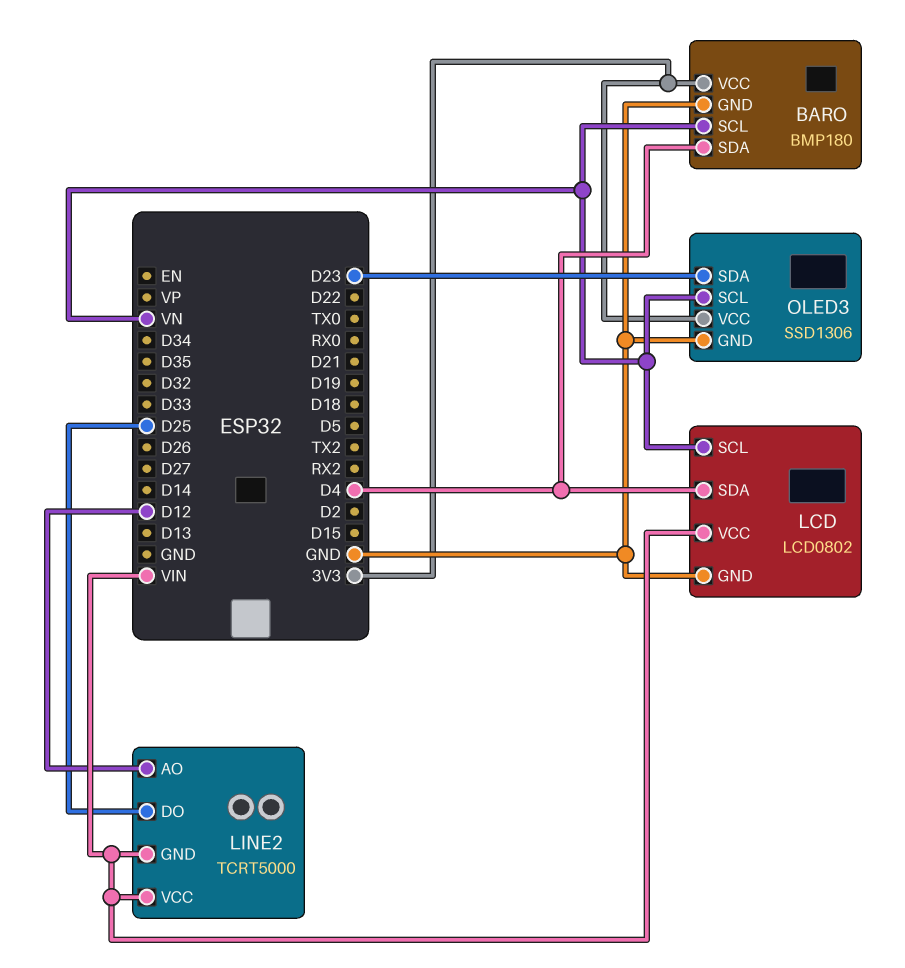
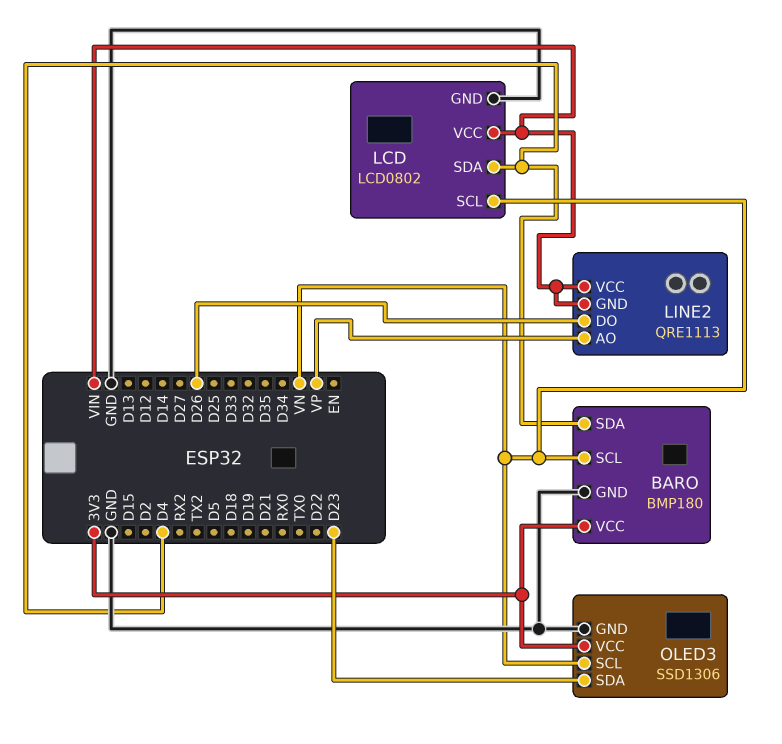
LINE2: TCRT5000 -> QRE1113
LINE2 pin AO: D12 -> VP
LINE2 pin DO: D25 -> D26

